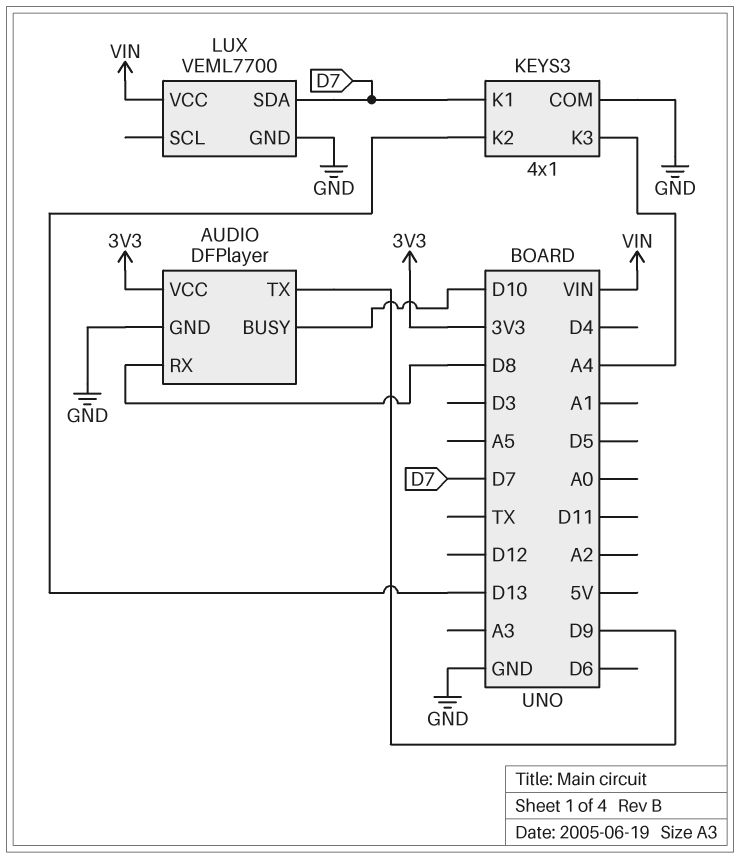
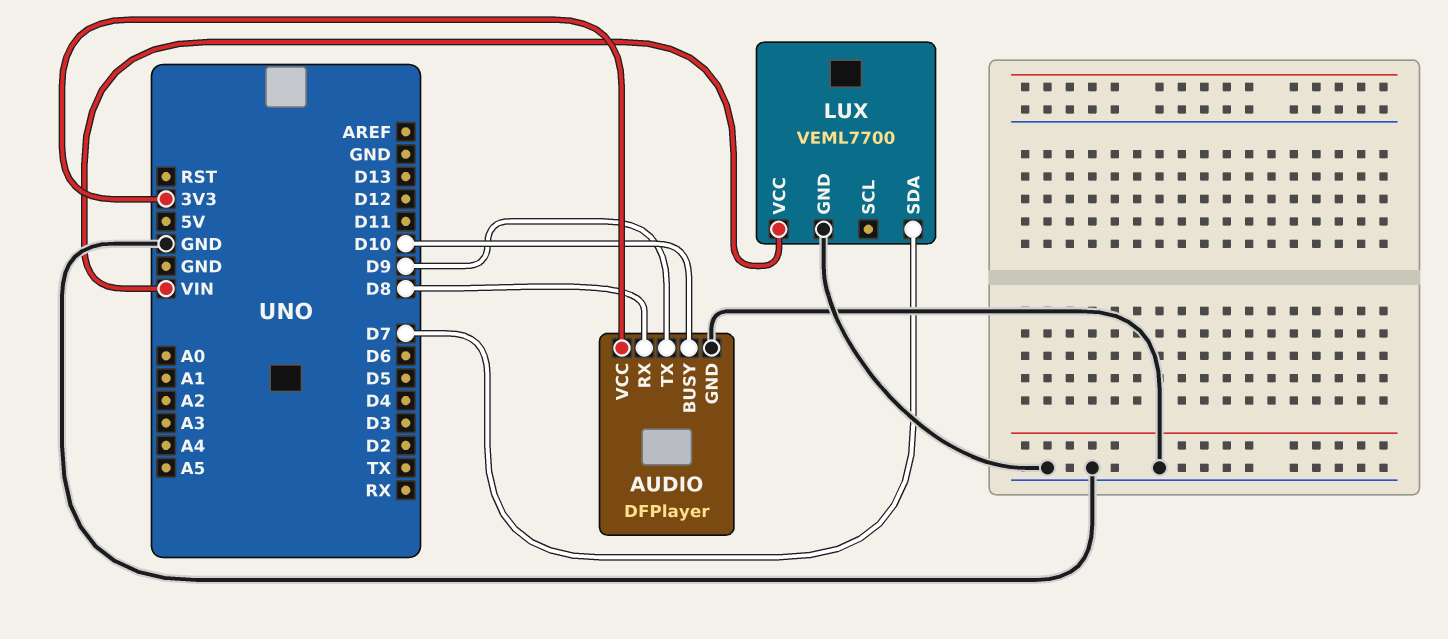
KEYS3: 4x1 -> none
KEYS3 pin COM: GND -> none
KEYS3 pin K1: D7 -> none
KEYS3 pin K2: D13 -> none
KEYS3 pin K3: A4 -> none

